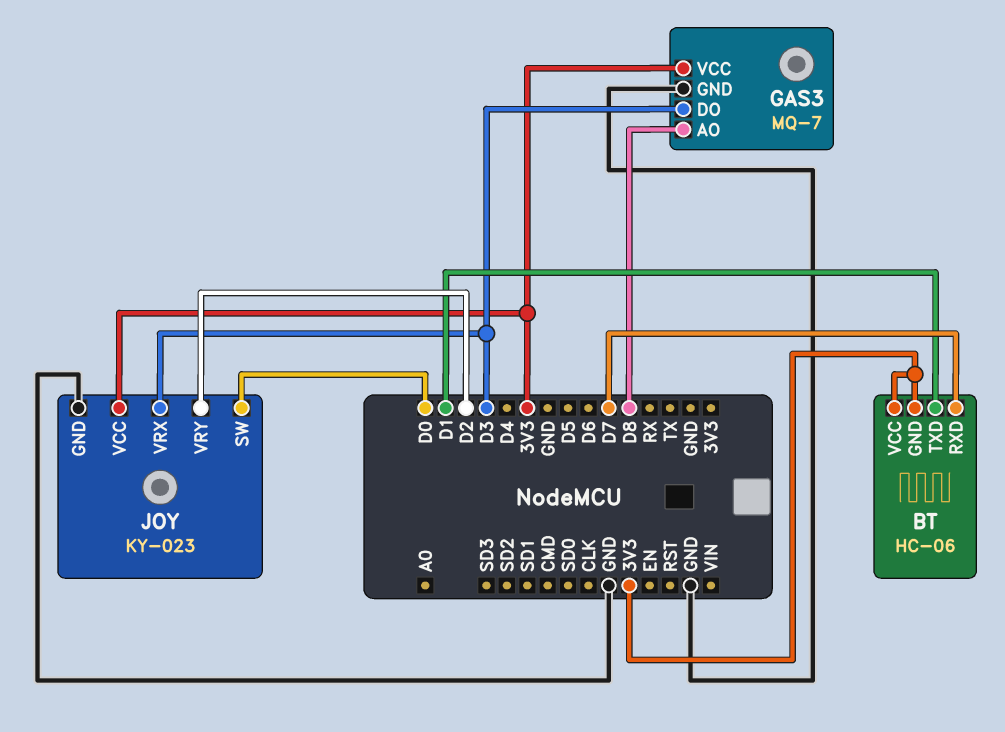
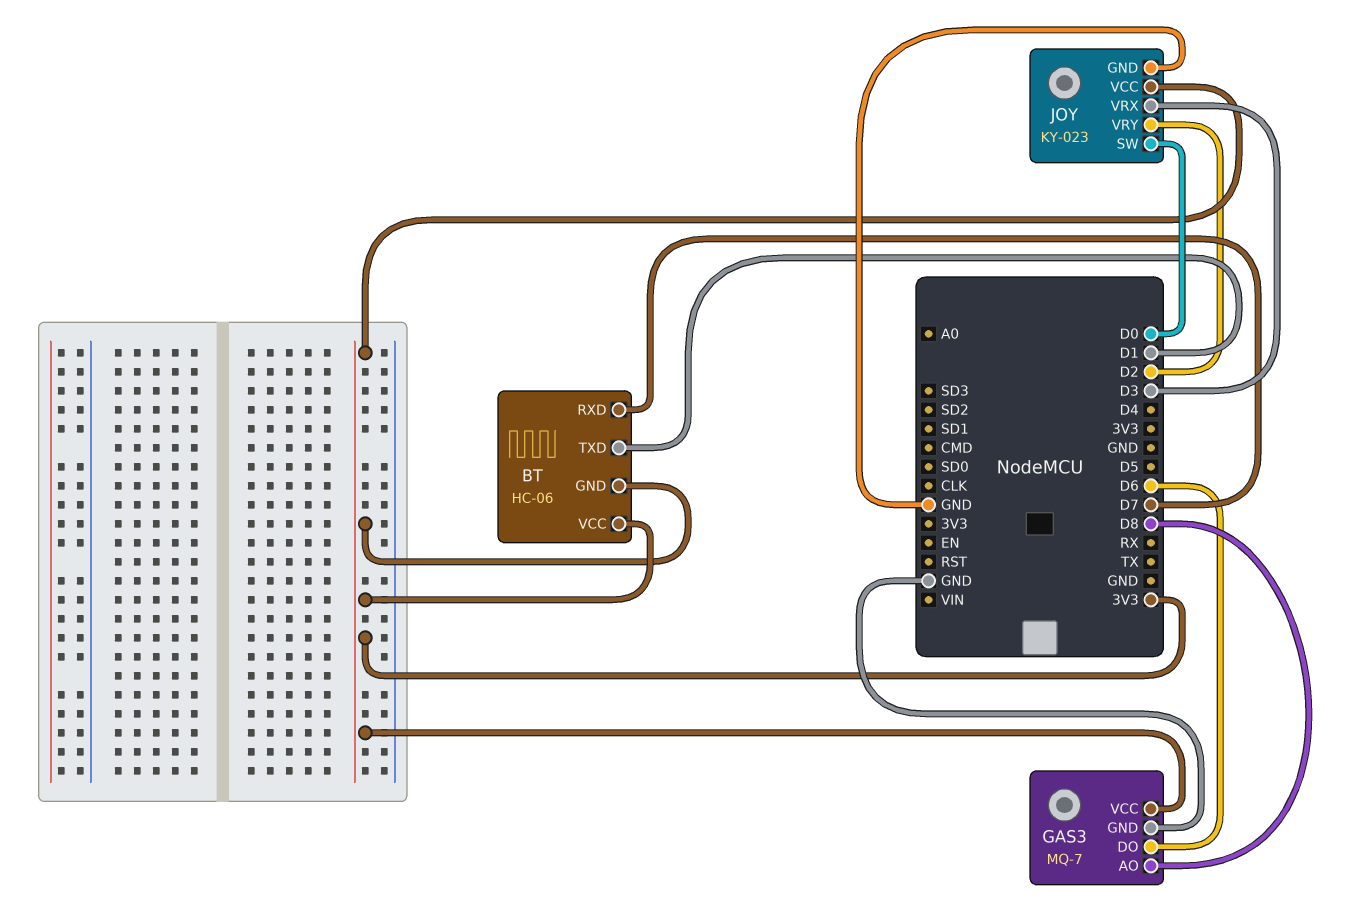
GAS3 pin DO: D3 -> D6

